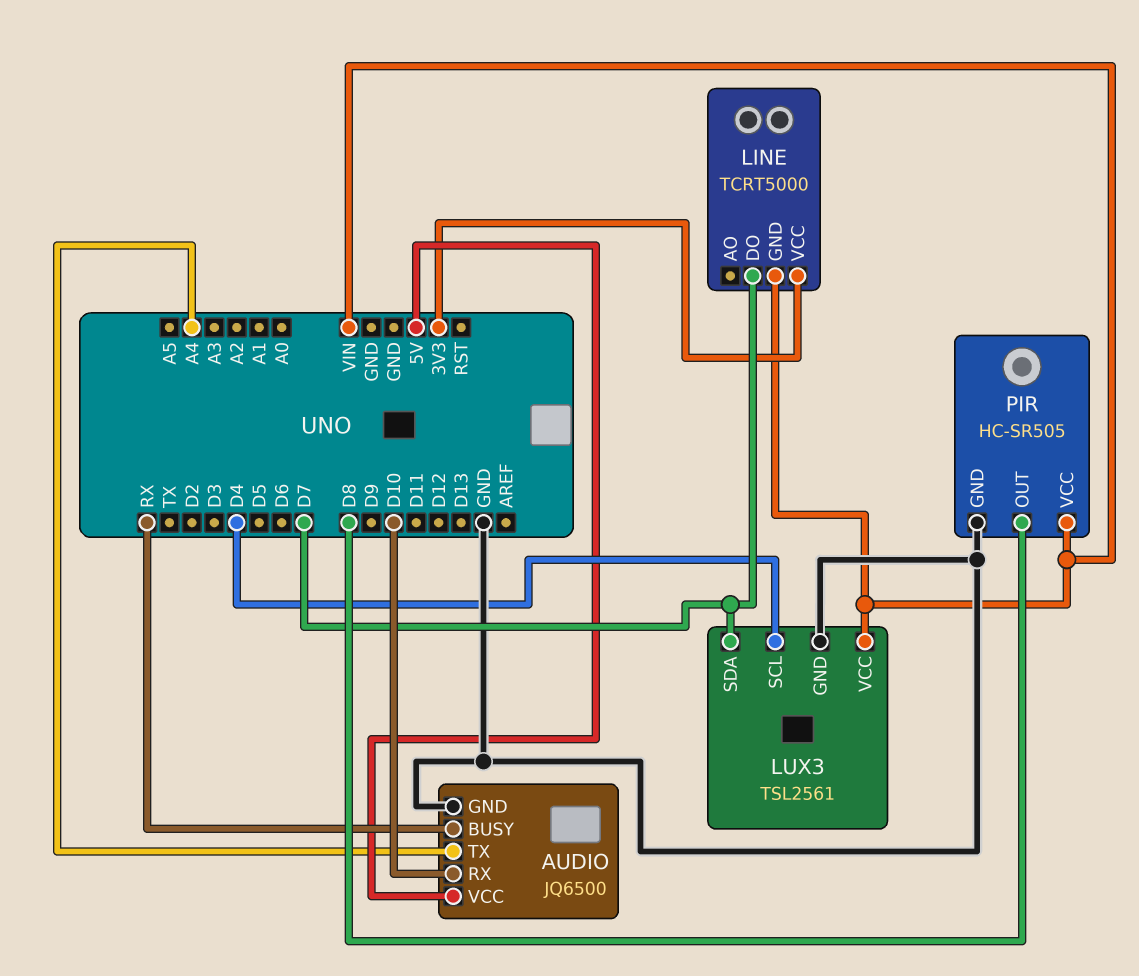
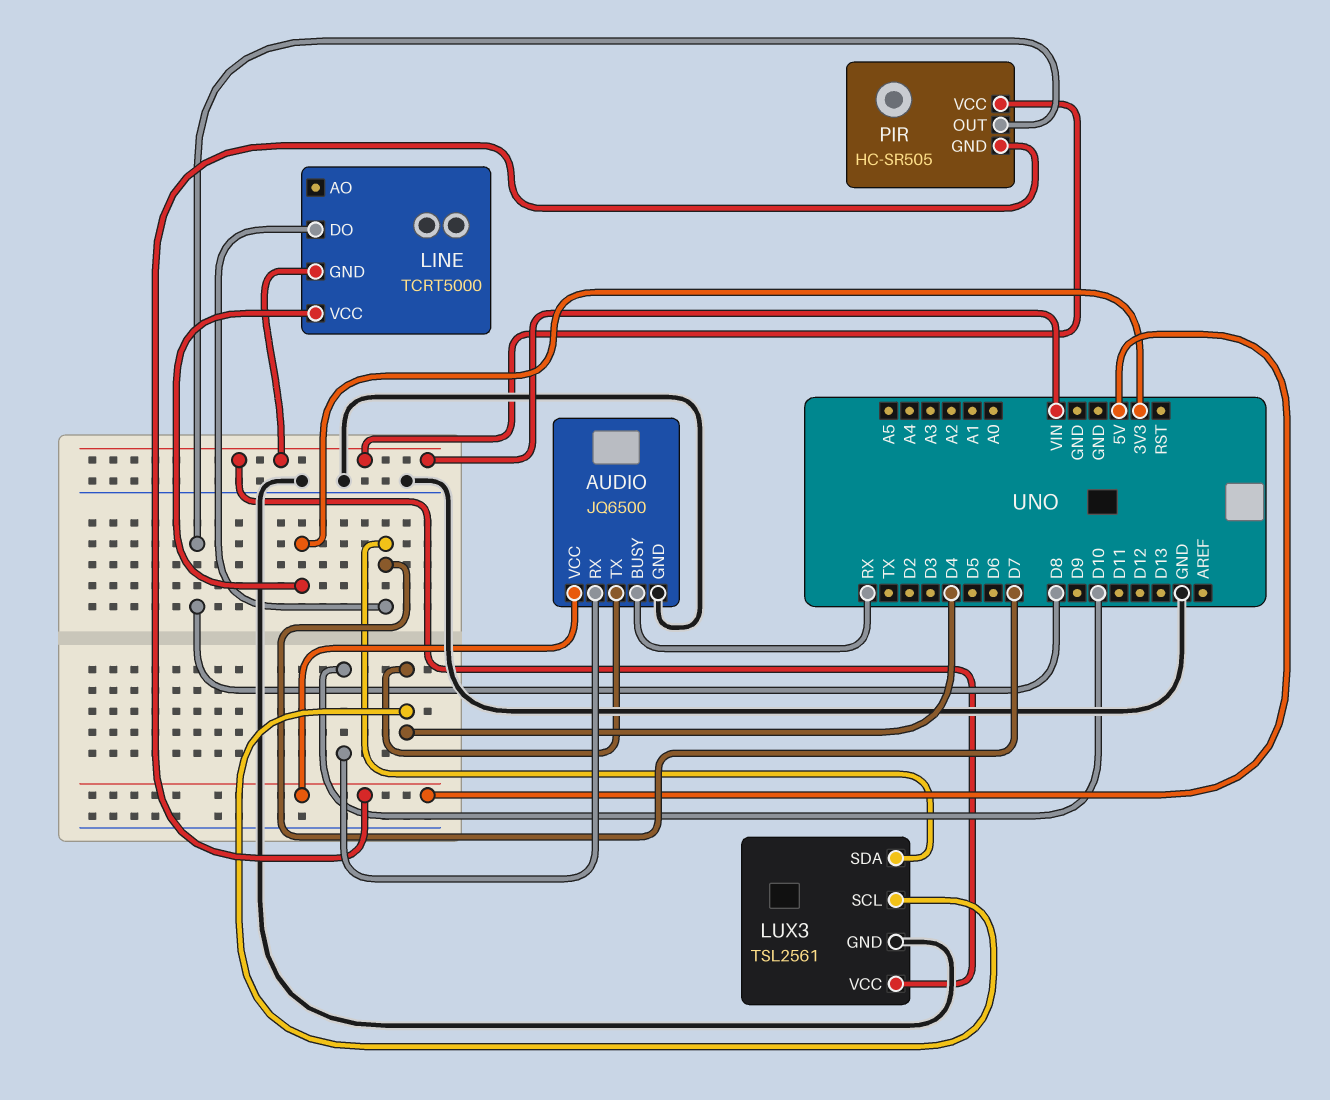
AUDIO pin TX: A4 -> D4
PIR pin GND: GND -> 5V

